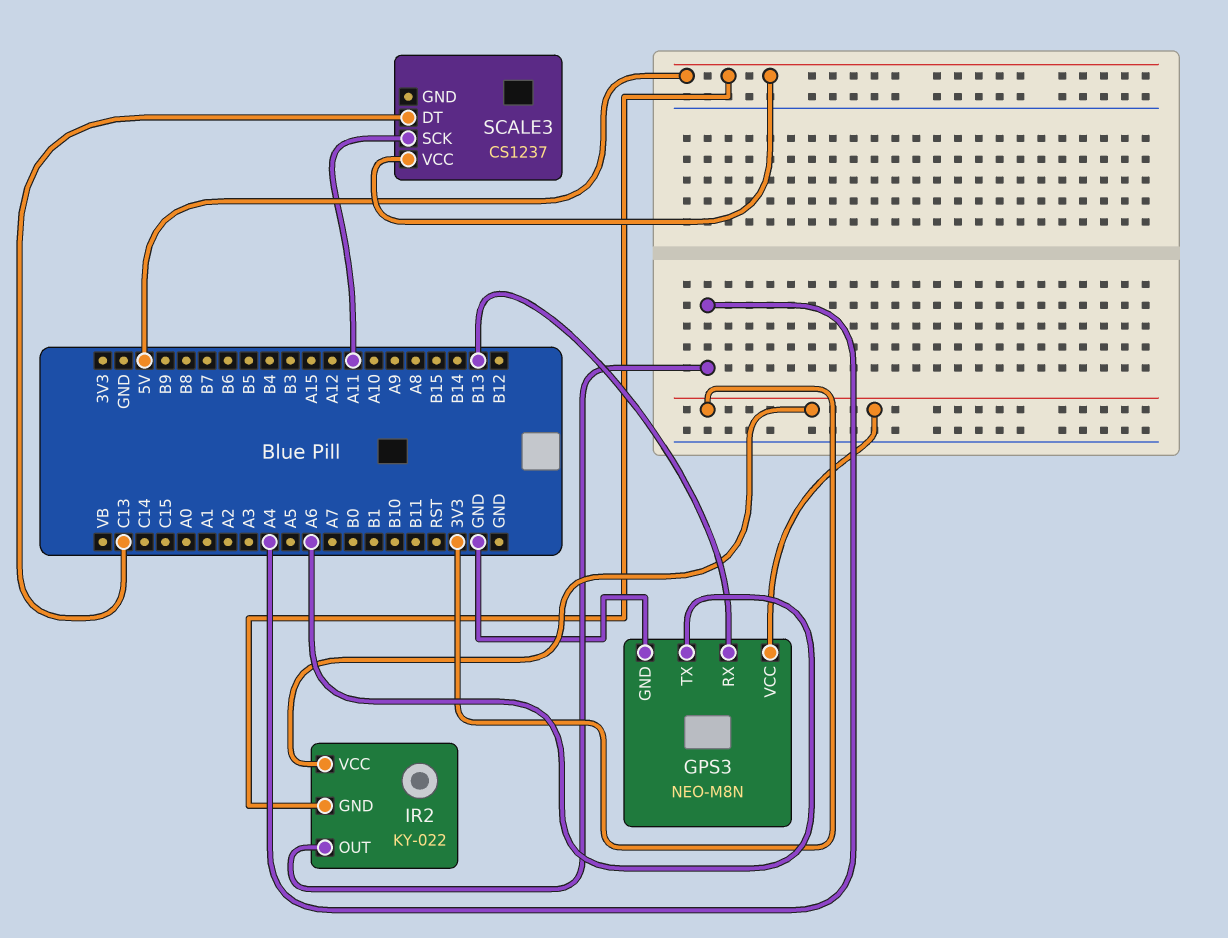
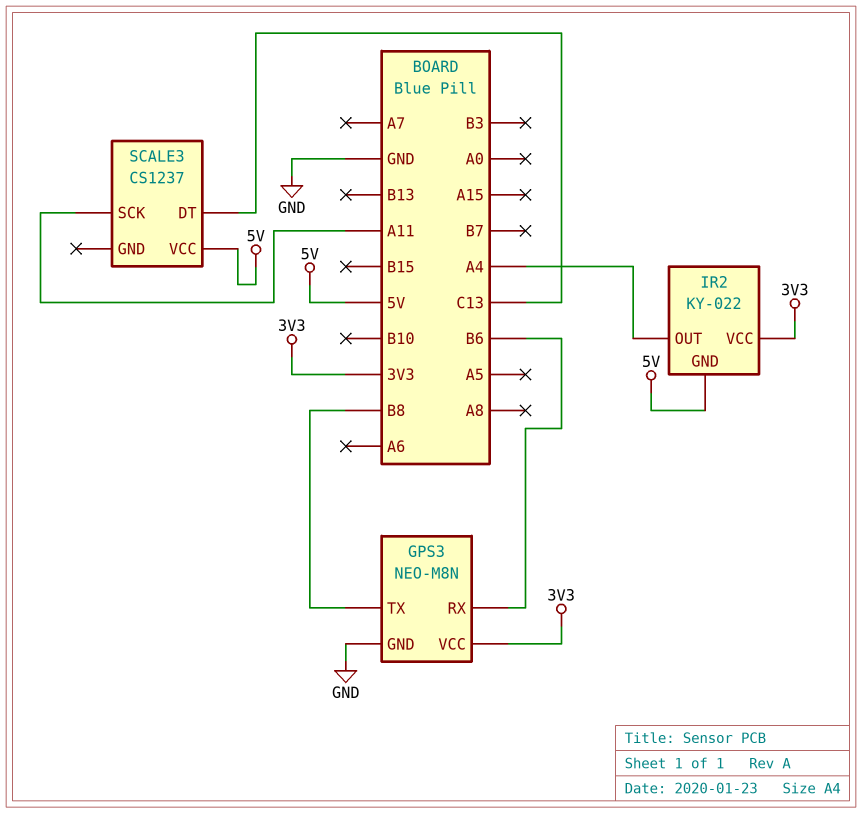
GPS3 pin RX: B13 -> B6
GPS3 pin TX: A6 -> B8

